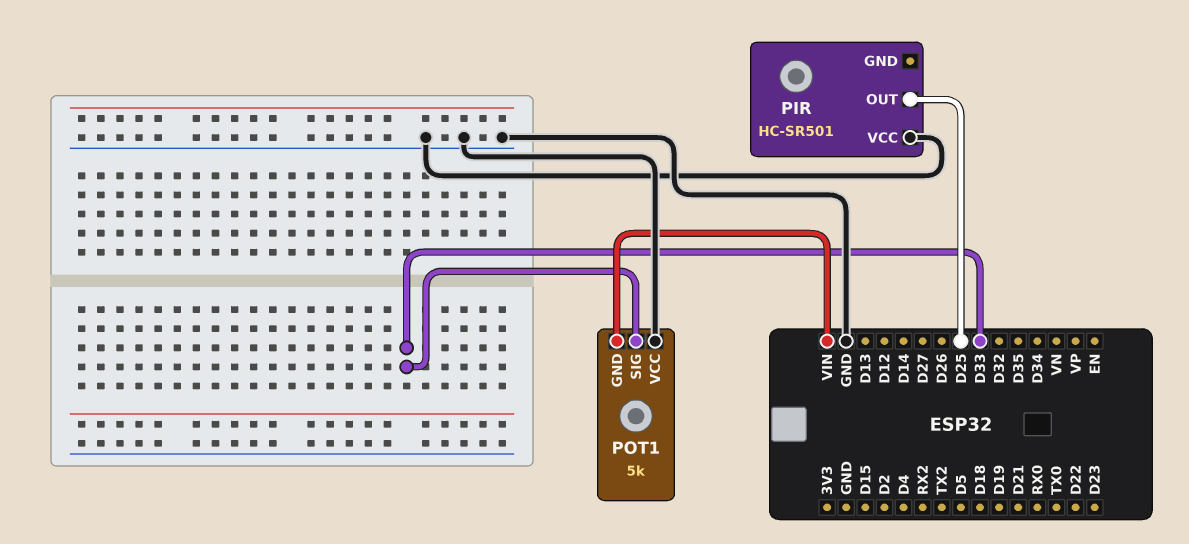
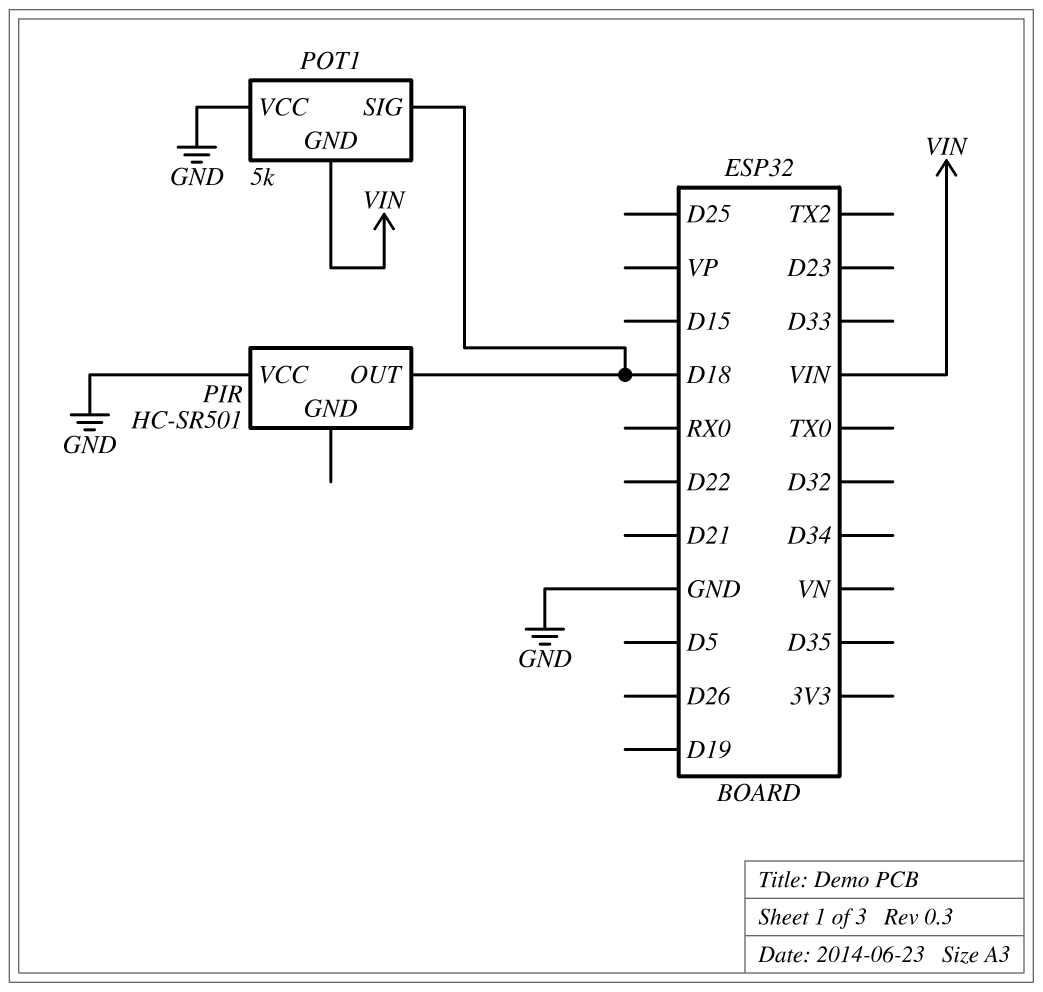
PIR pin OUT: D25 -> D18
POT1 pin SIG: D33 -> D18

